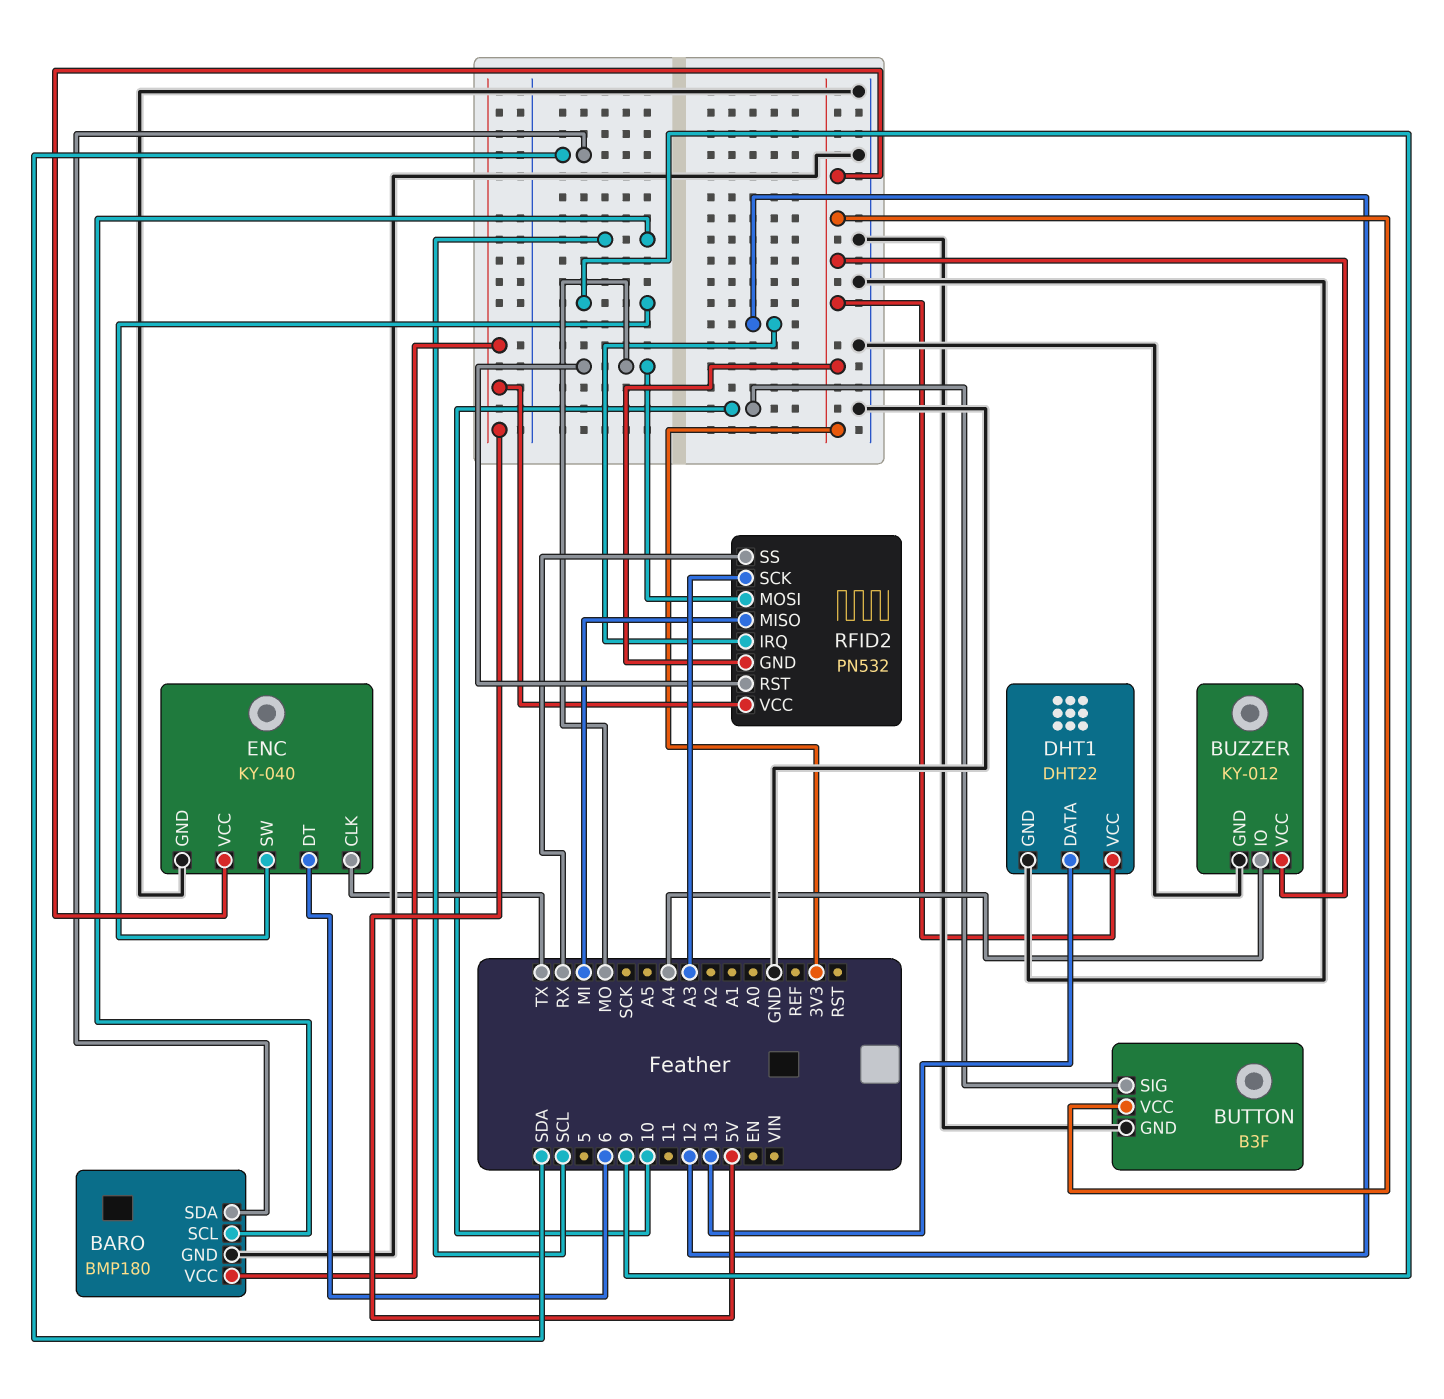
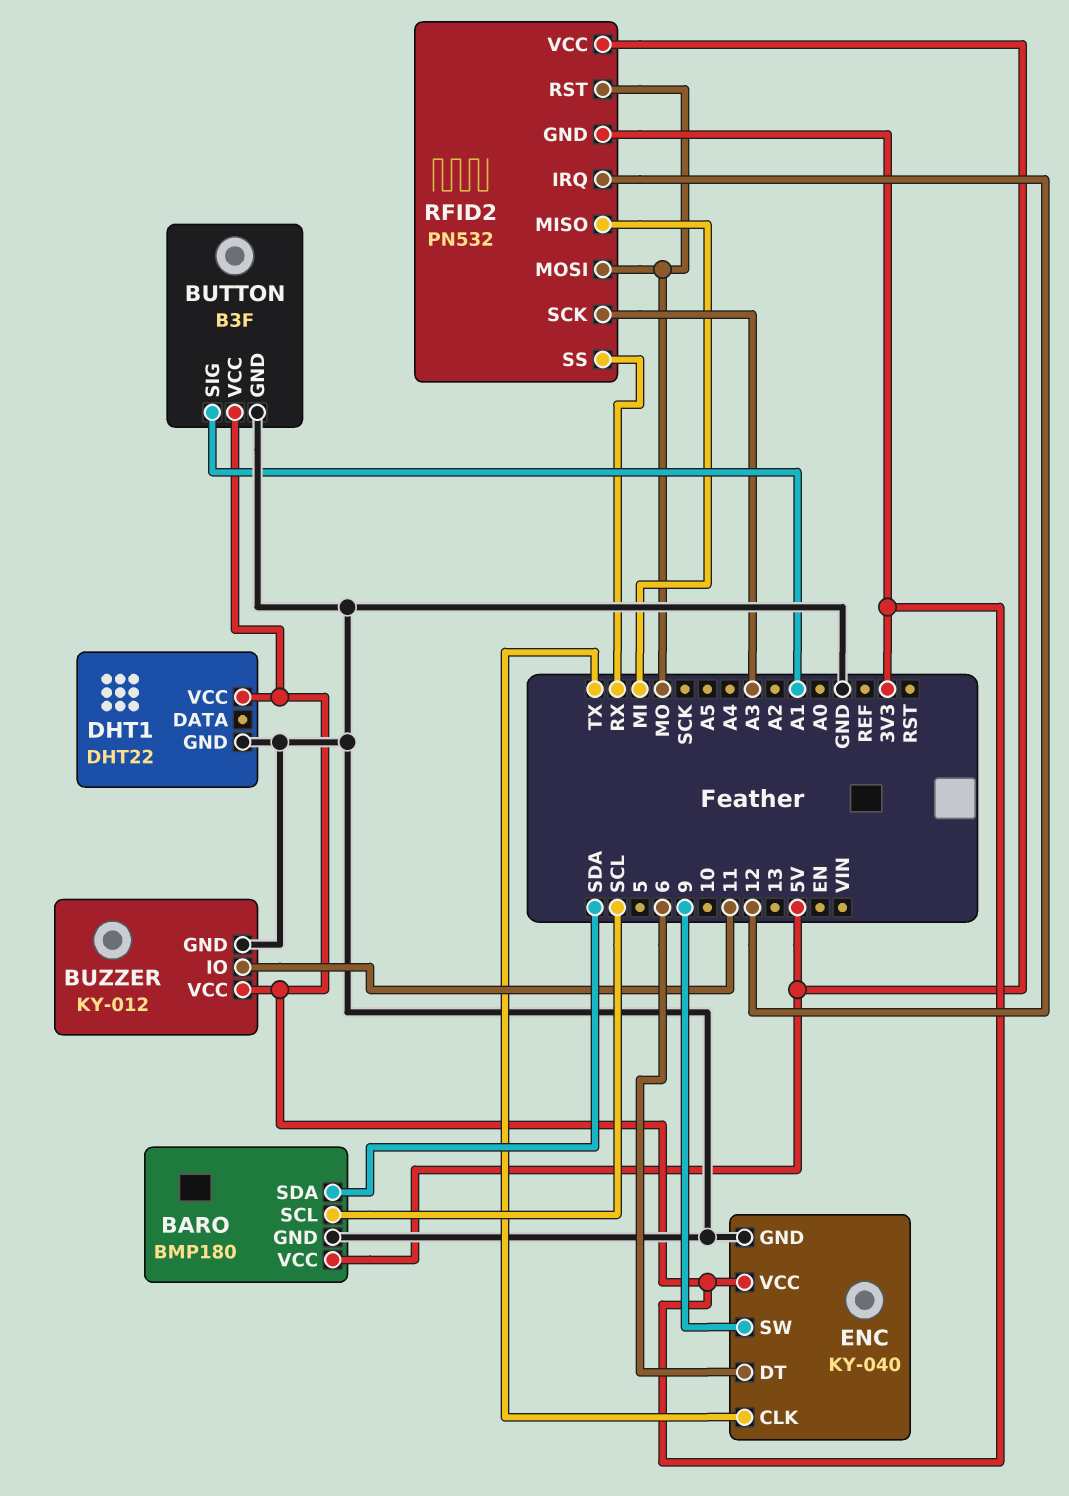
BUTTON pin SIG: 10 -> A1
BUZZER pin IO: A4 -> 11
DHT1 pin DATA: 13 -> none

